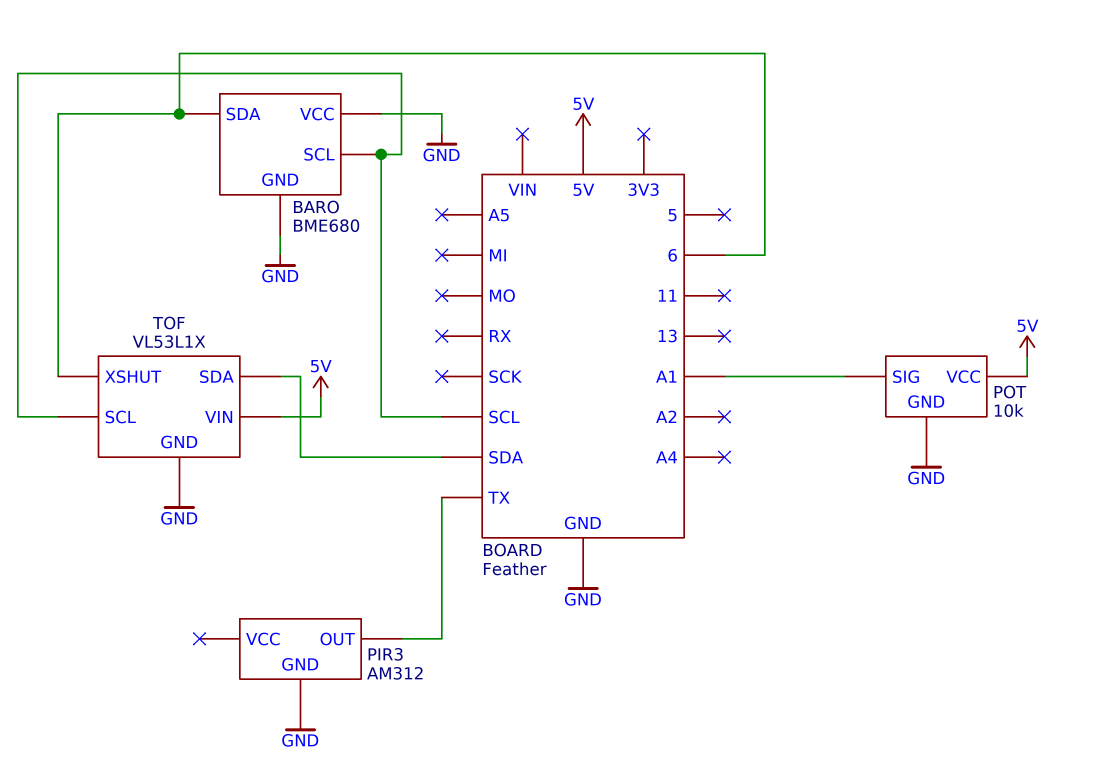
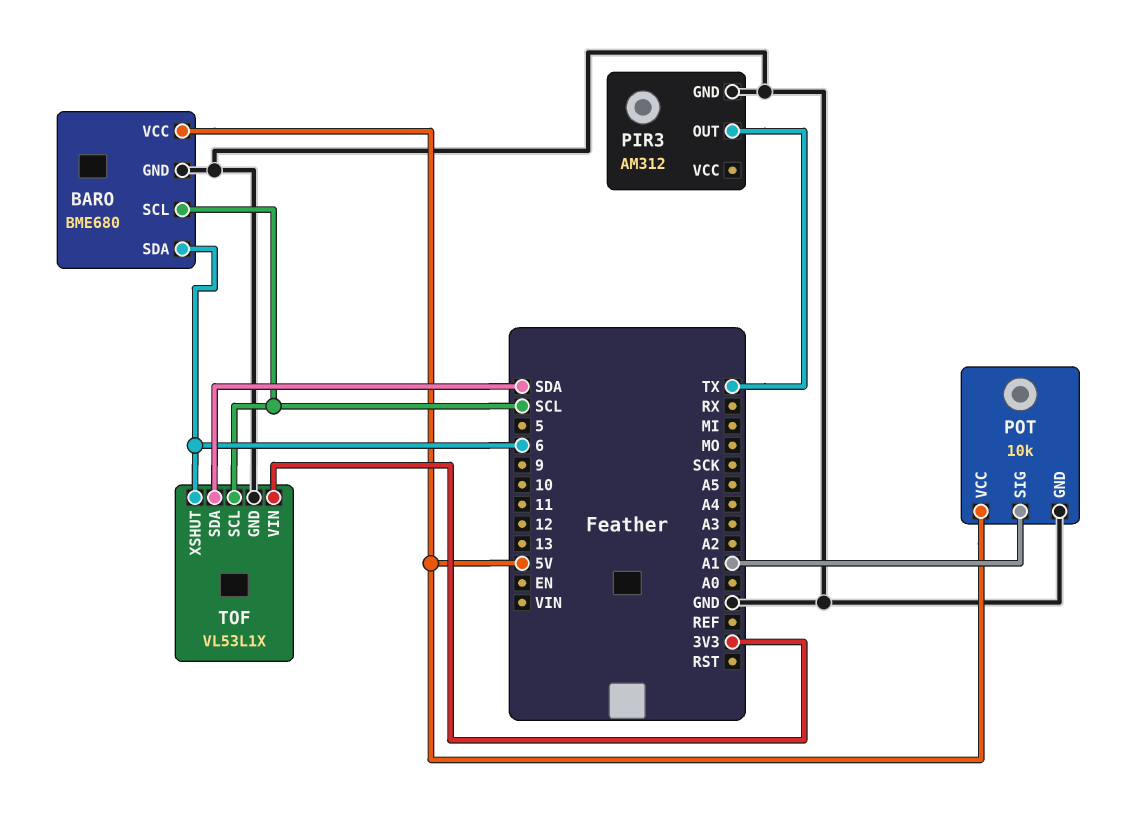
BARO pin VCC: GND -> 5V
TOF pin VIN: 5V -> 3V3

